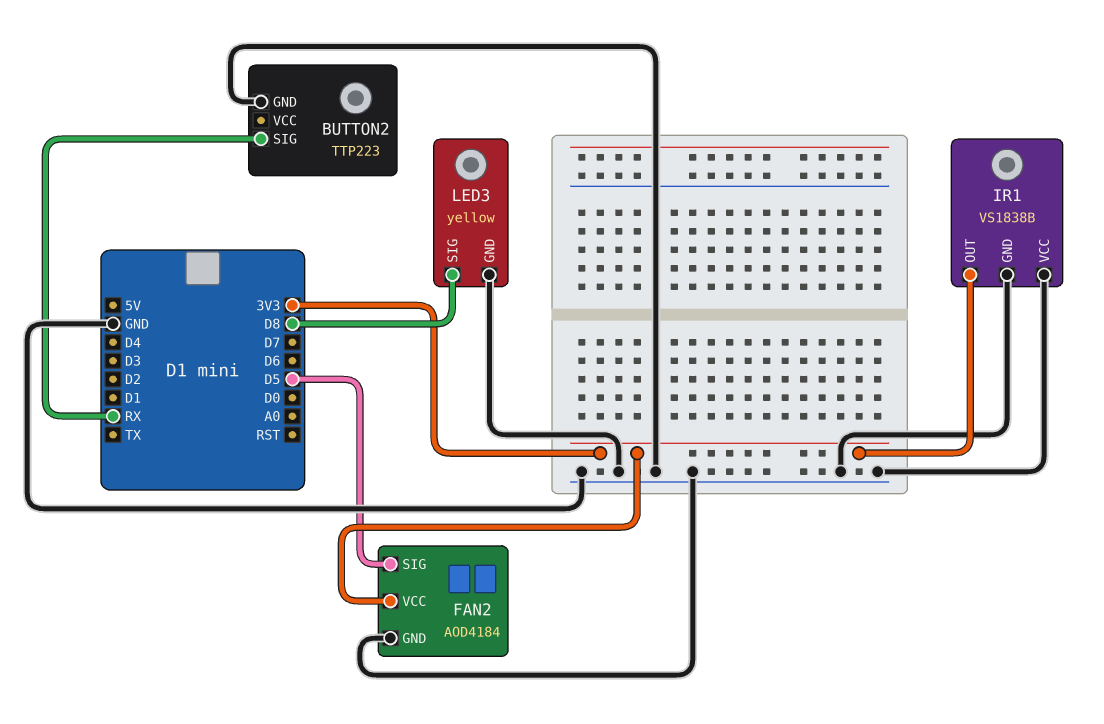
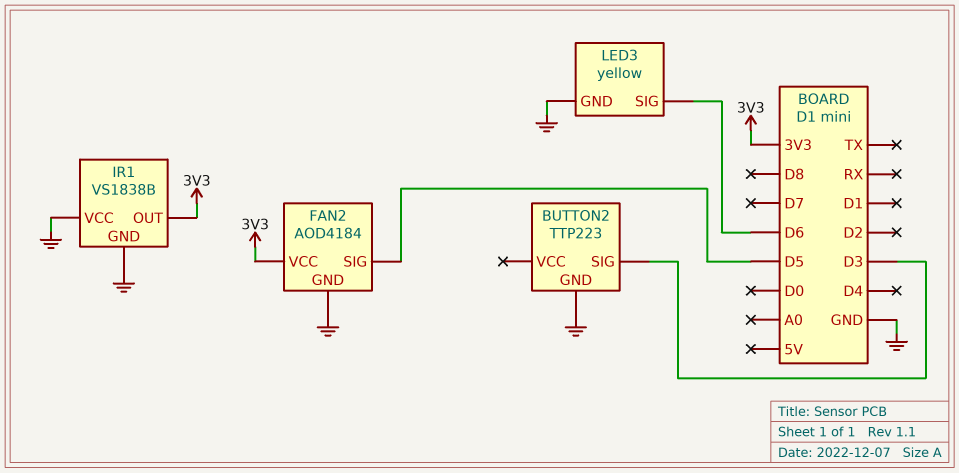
BUTTON2 pin SIG: RX -> D3
LED3 pin SIG: D8 -> D6

